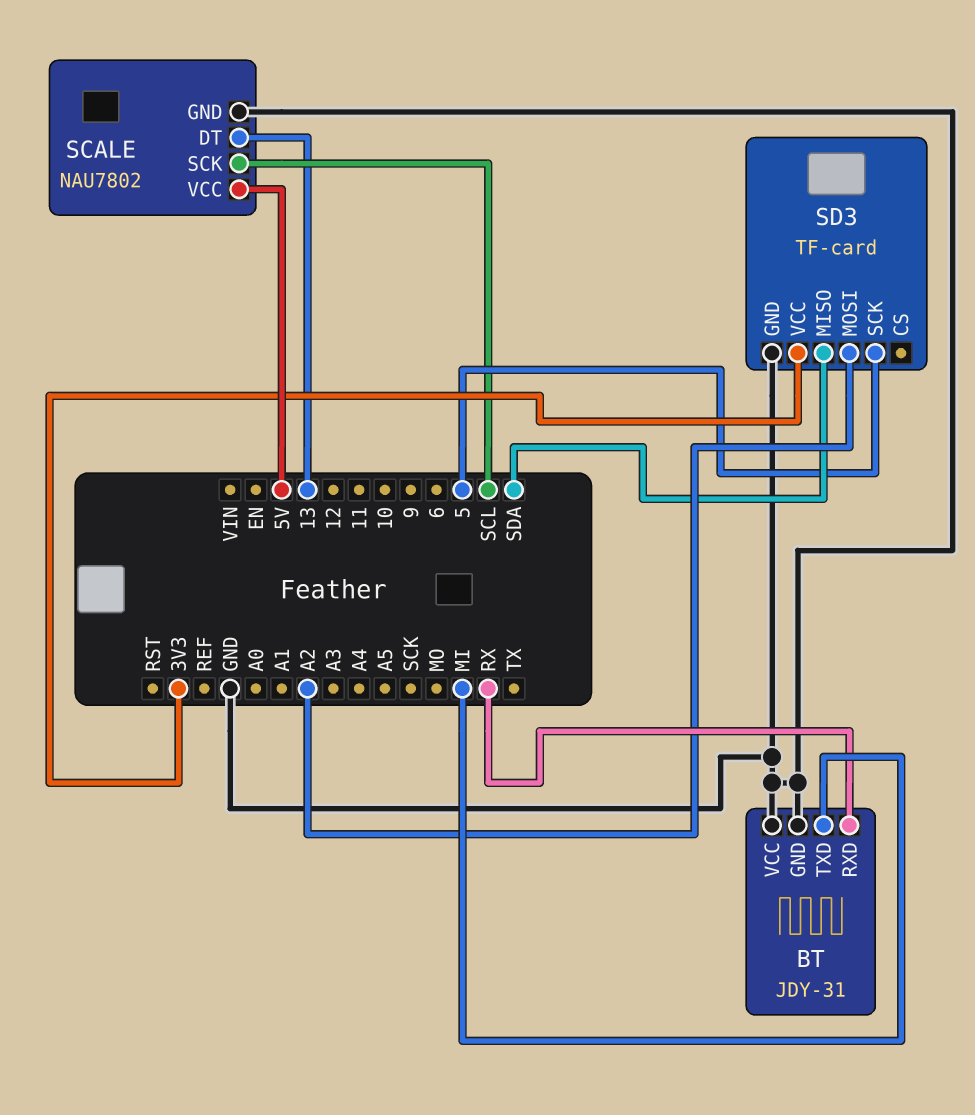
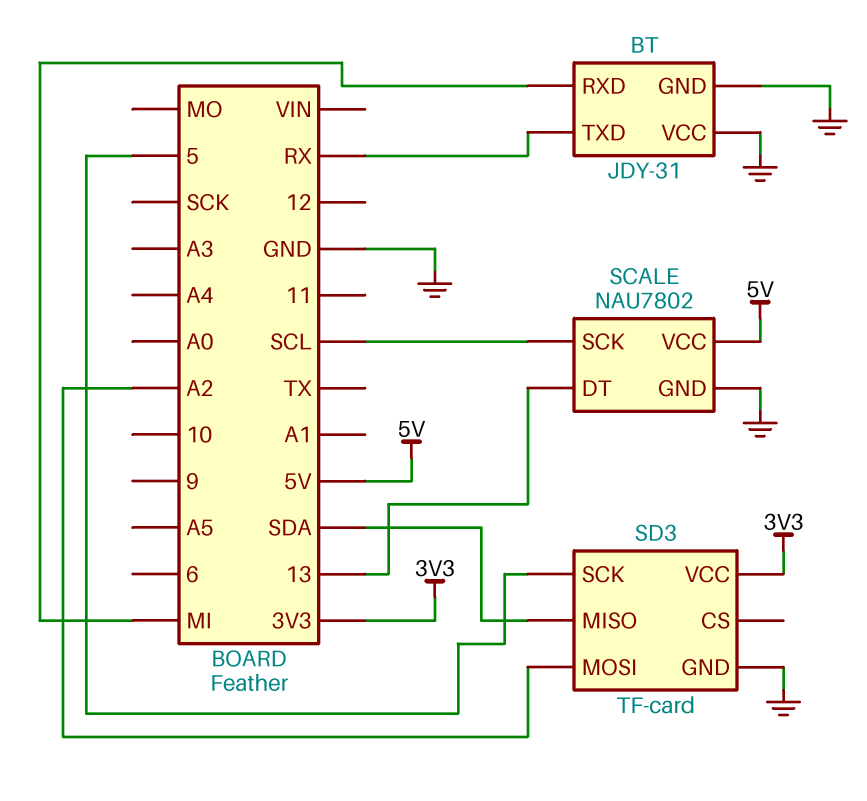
BT pin RXD: RX -> MI
BT pin TXD: MI -> RX

